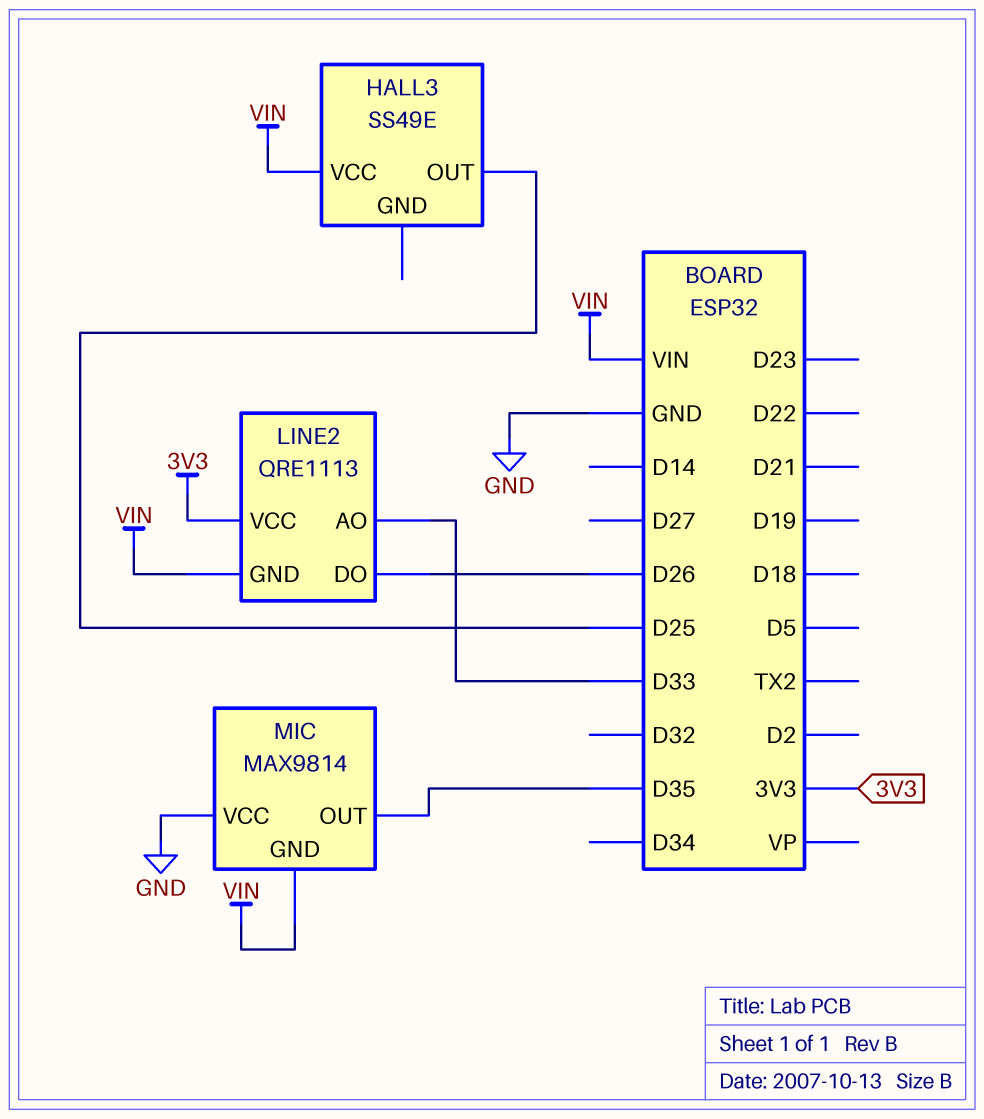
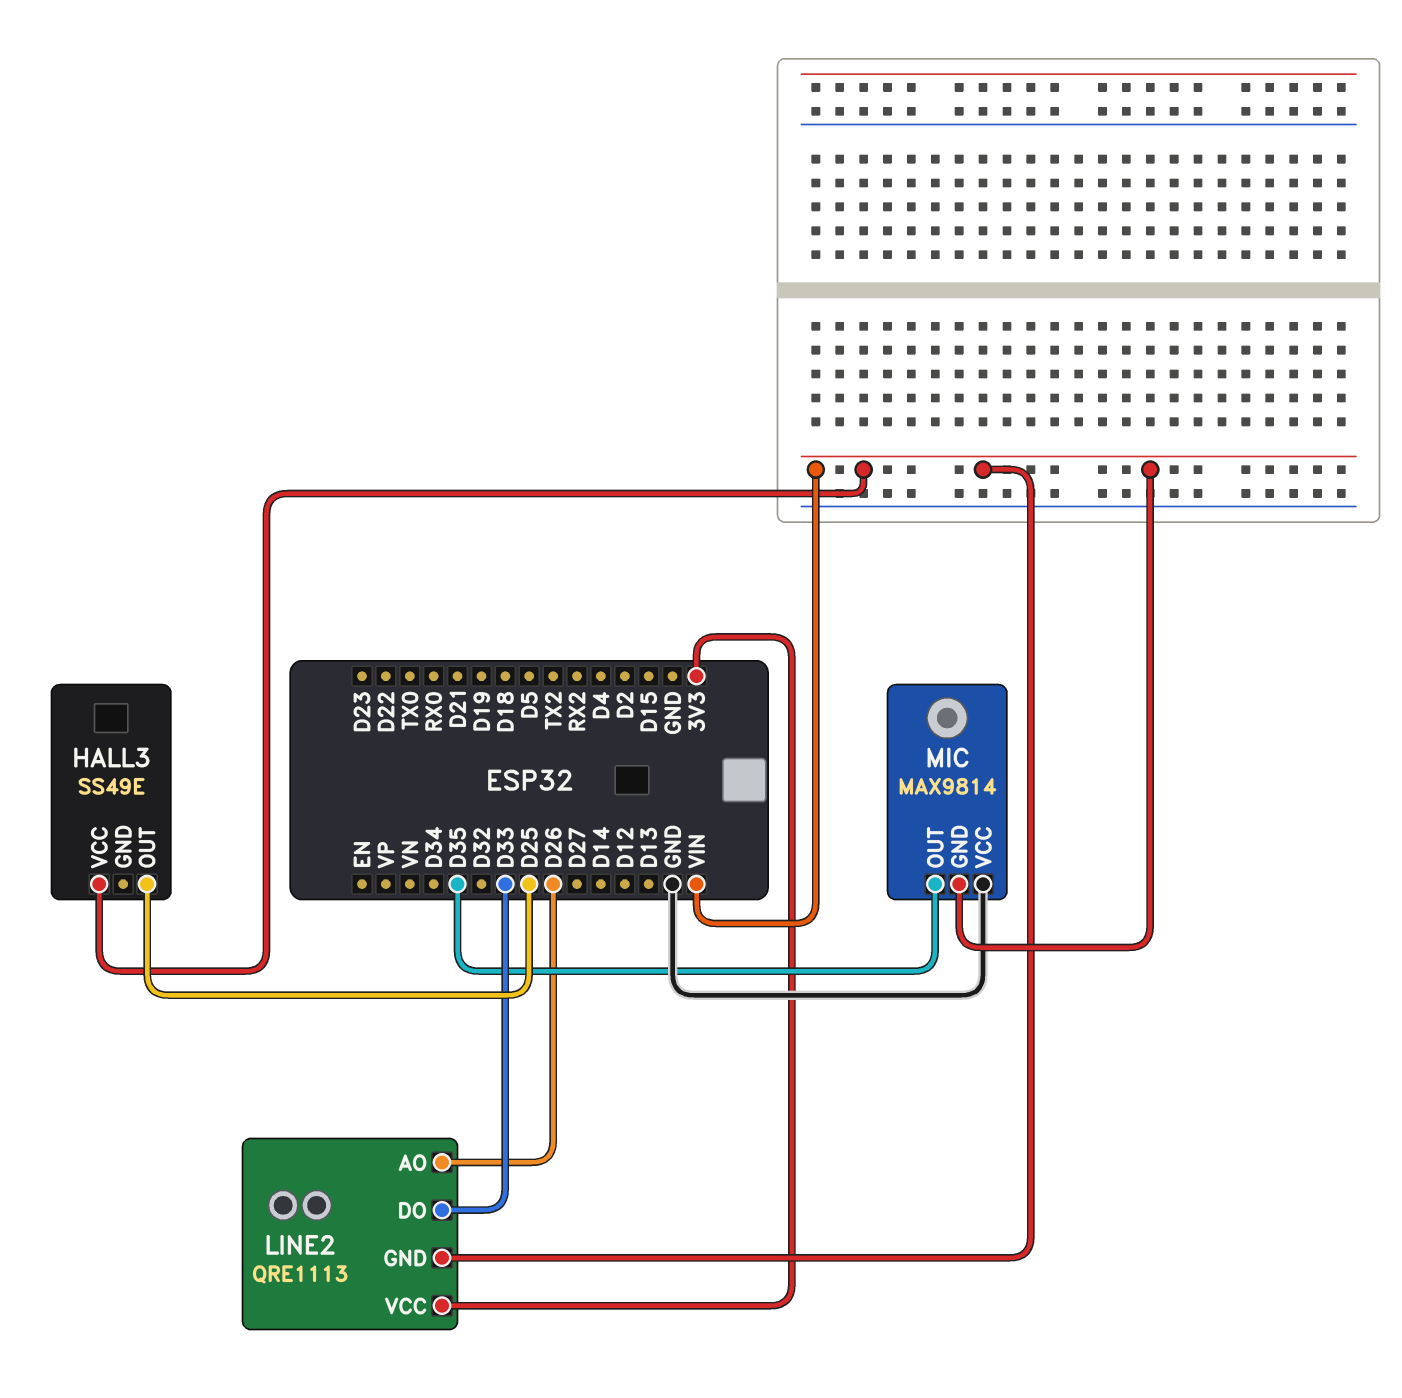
LINE2 pin AO: D33 -> D26
LINE2 pin DO: D26 -> D33

